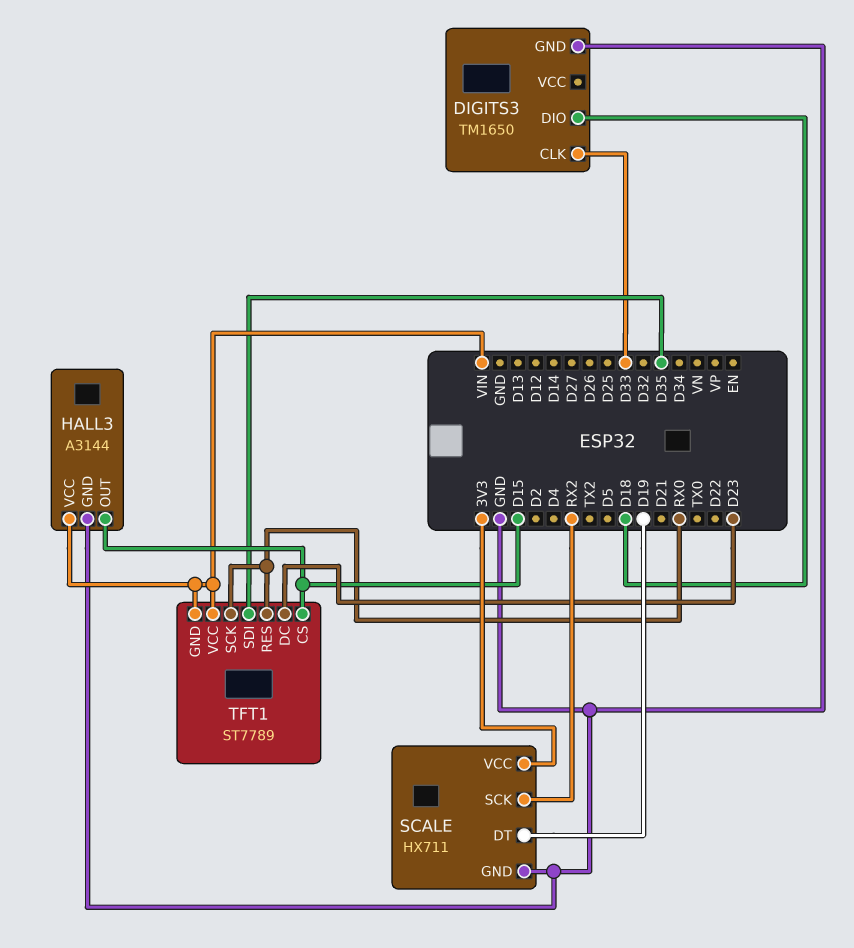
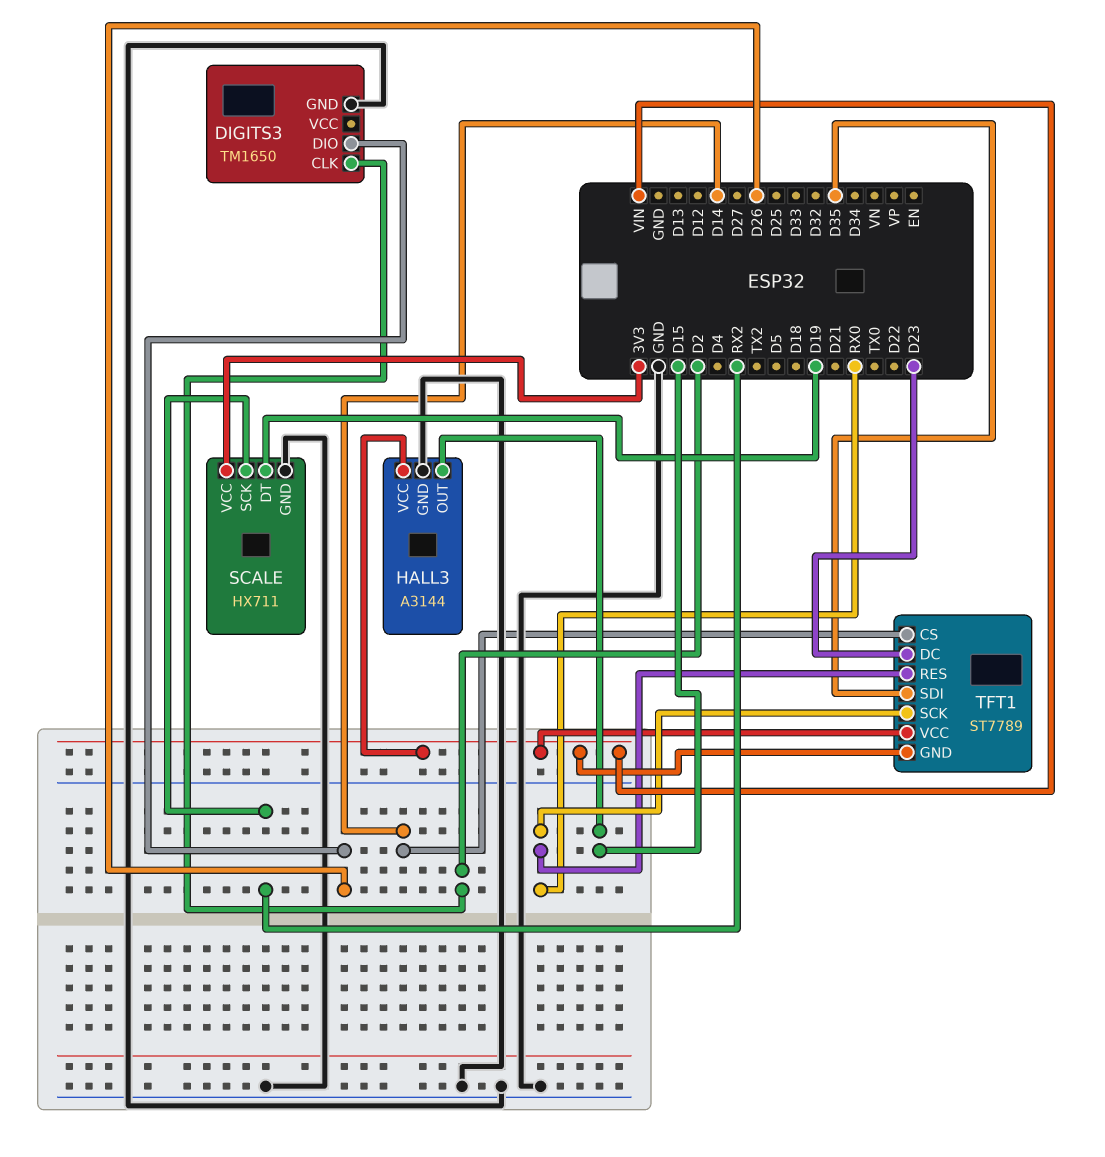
DIGITS3 pin CLK: D33 -> D2
DIGITS3 pin DIO: D18 -> D26
TFT1 pin CS: D15 -> D14

